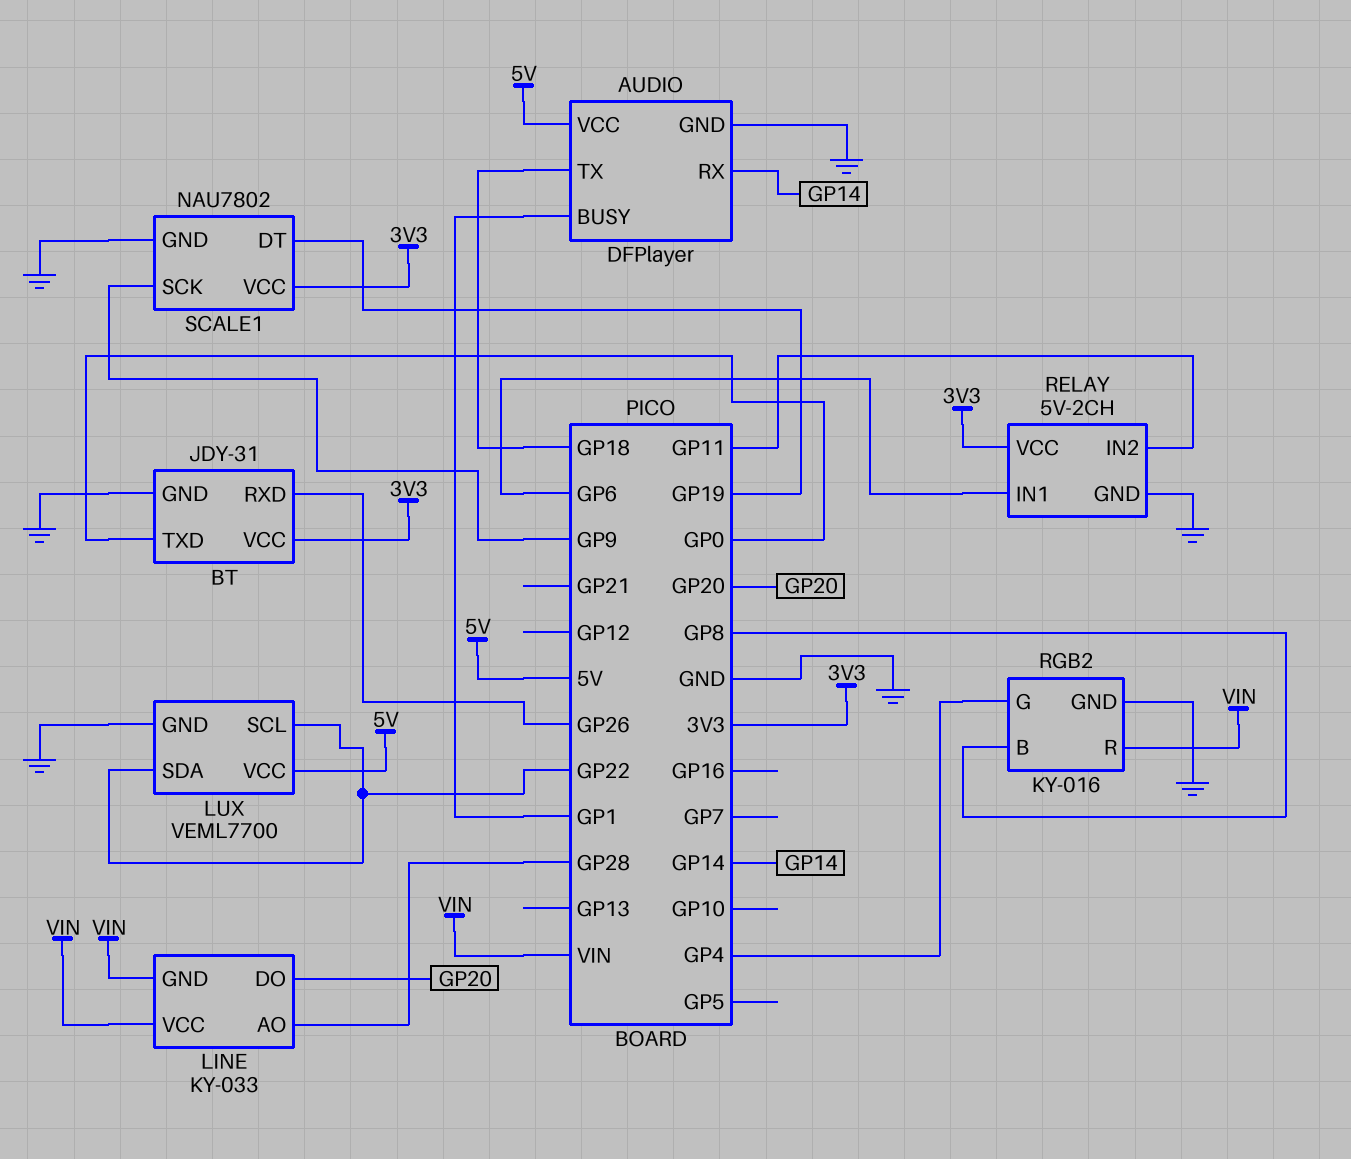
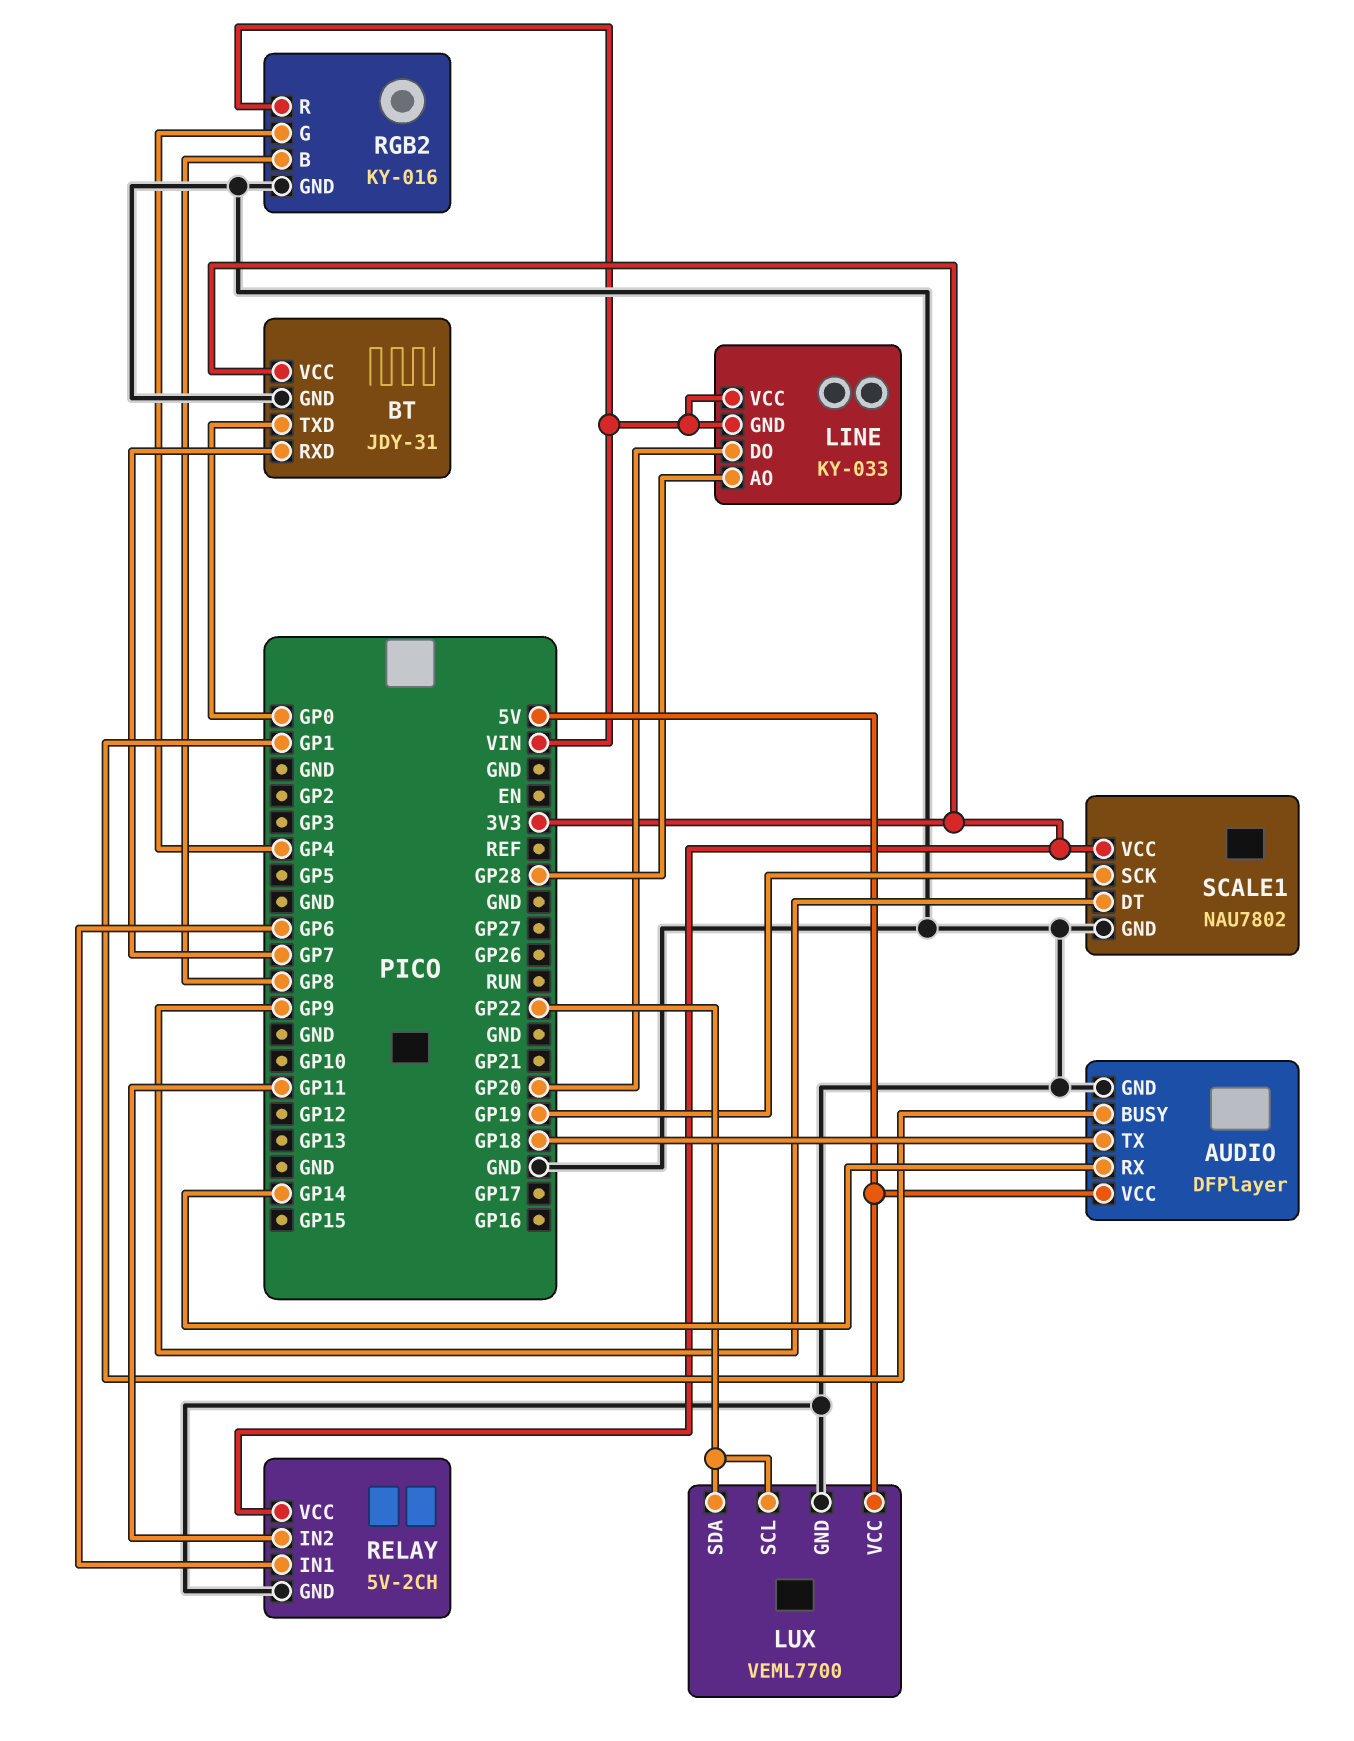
BT pin RXD: GP26 -> GP7
SCALE1 pin DT: GP19 -> GP9
SCALE1 pin SCK: GP9 -> GP19

